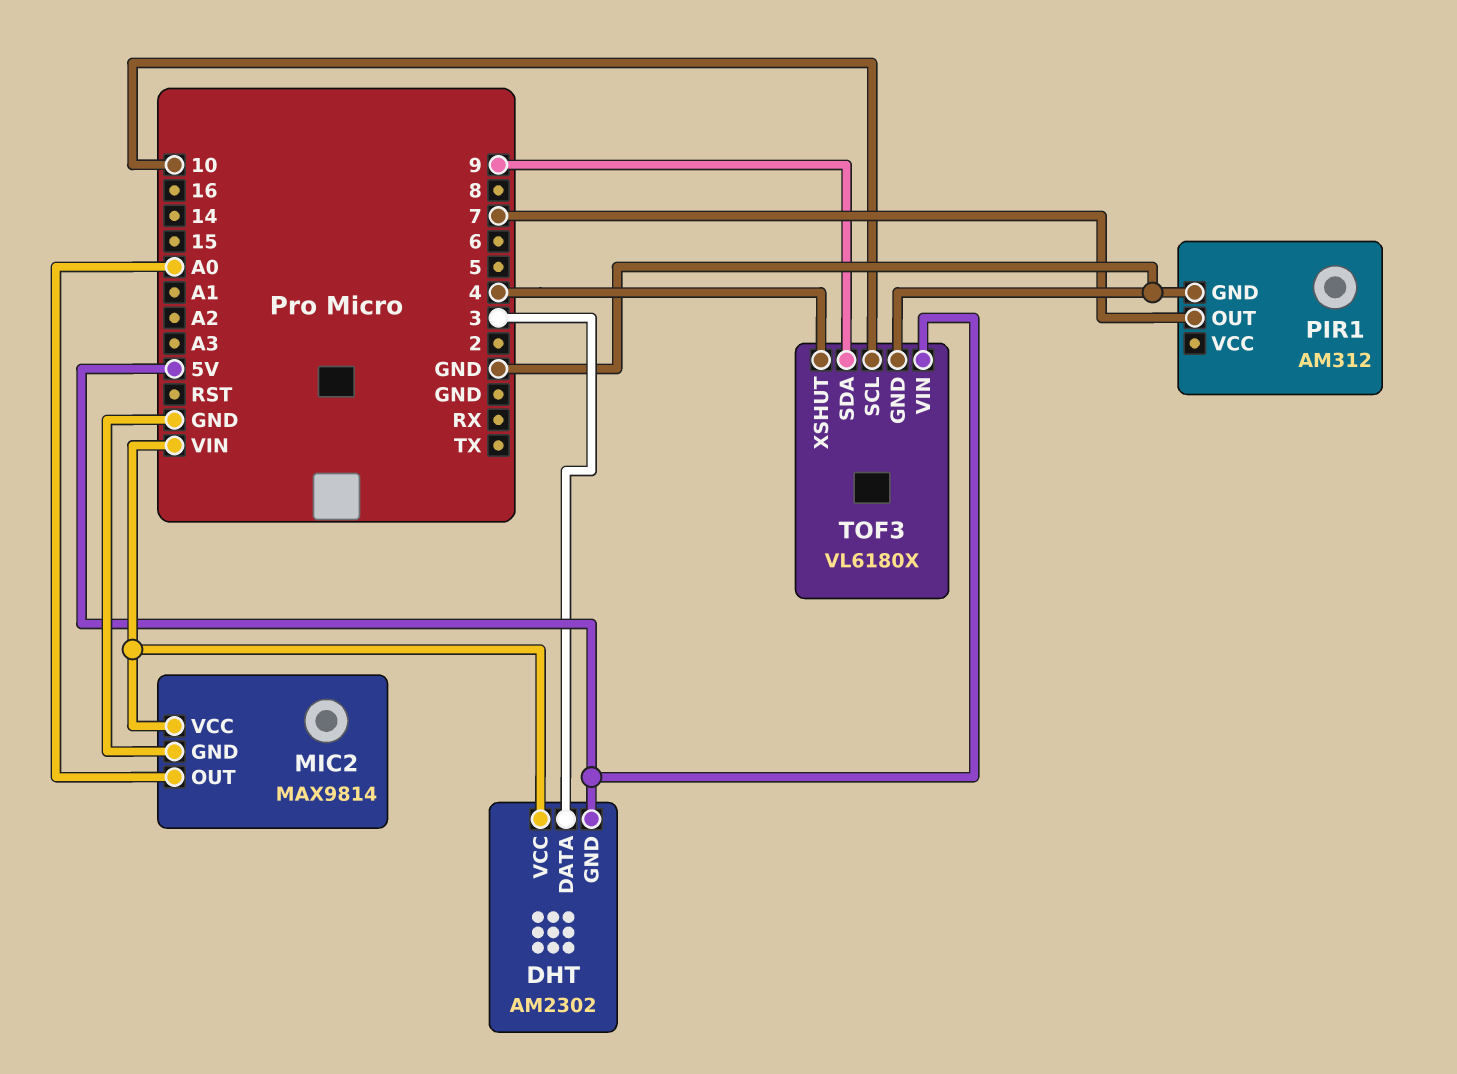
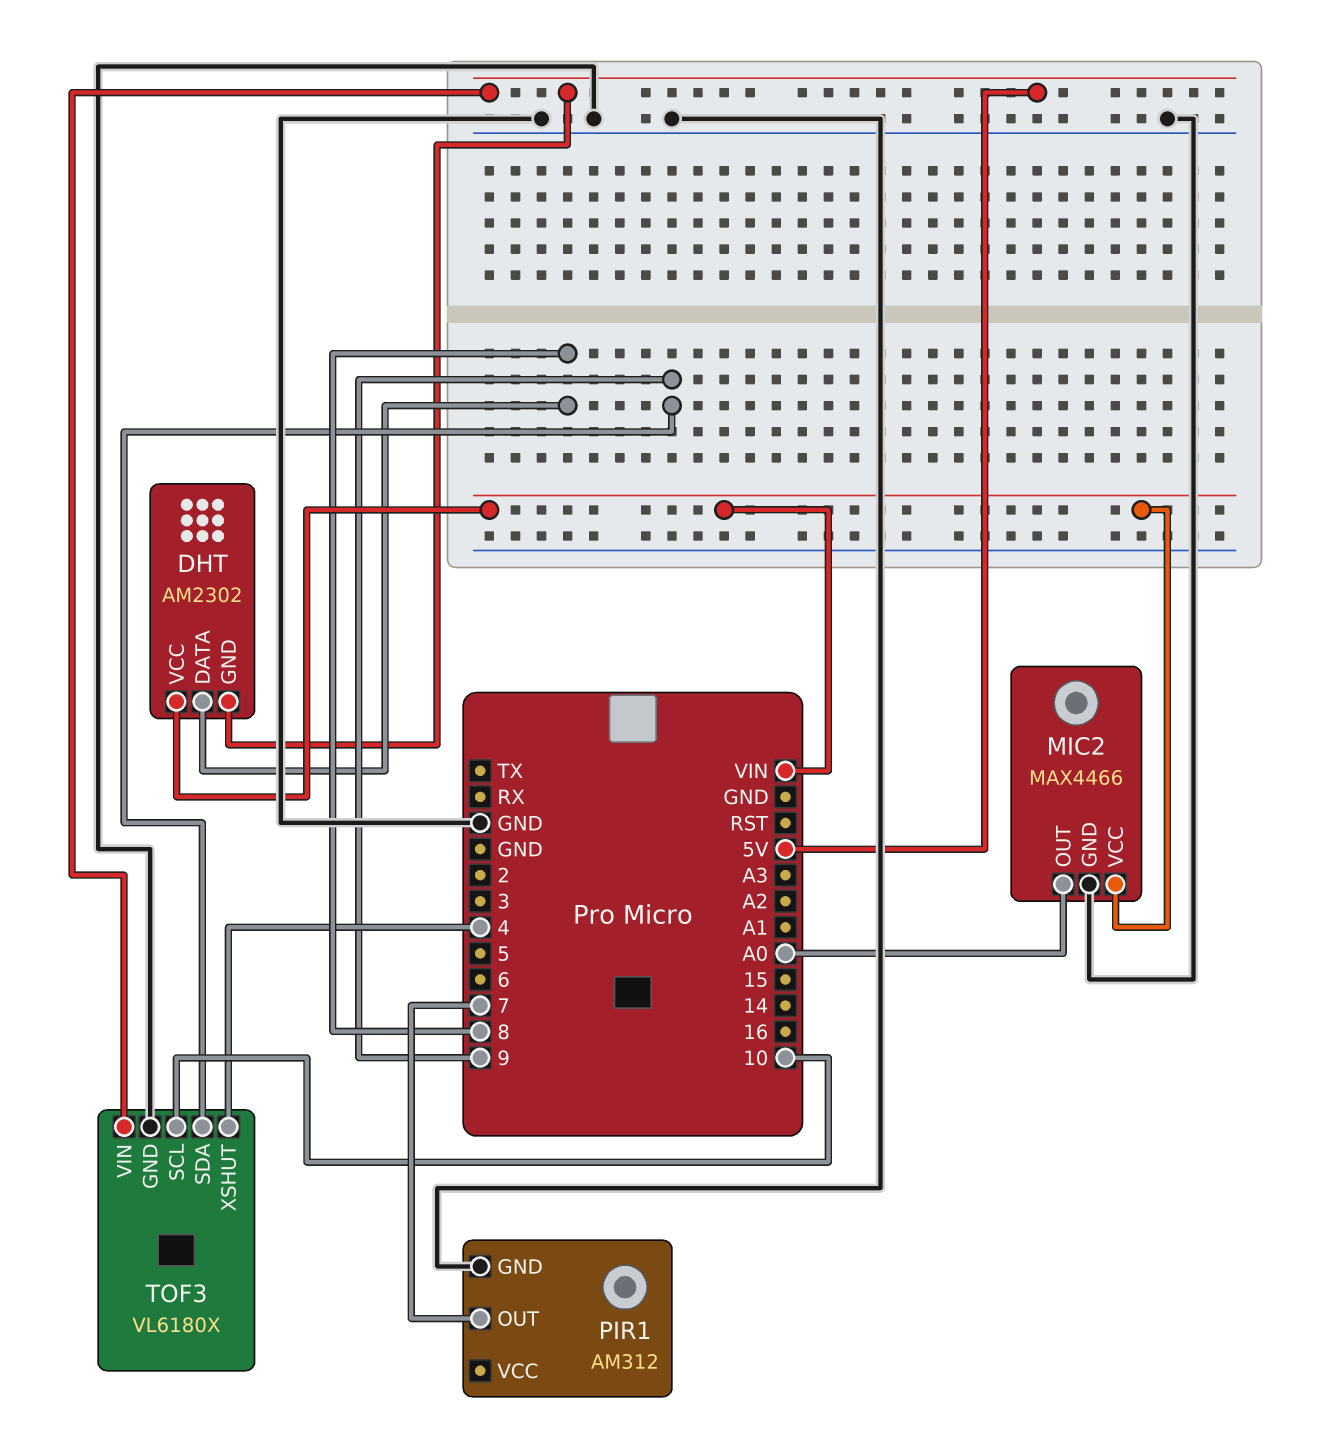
DHT pin DATA: 3 -> 8
MIC2: MAX9814 -> MAX4466

